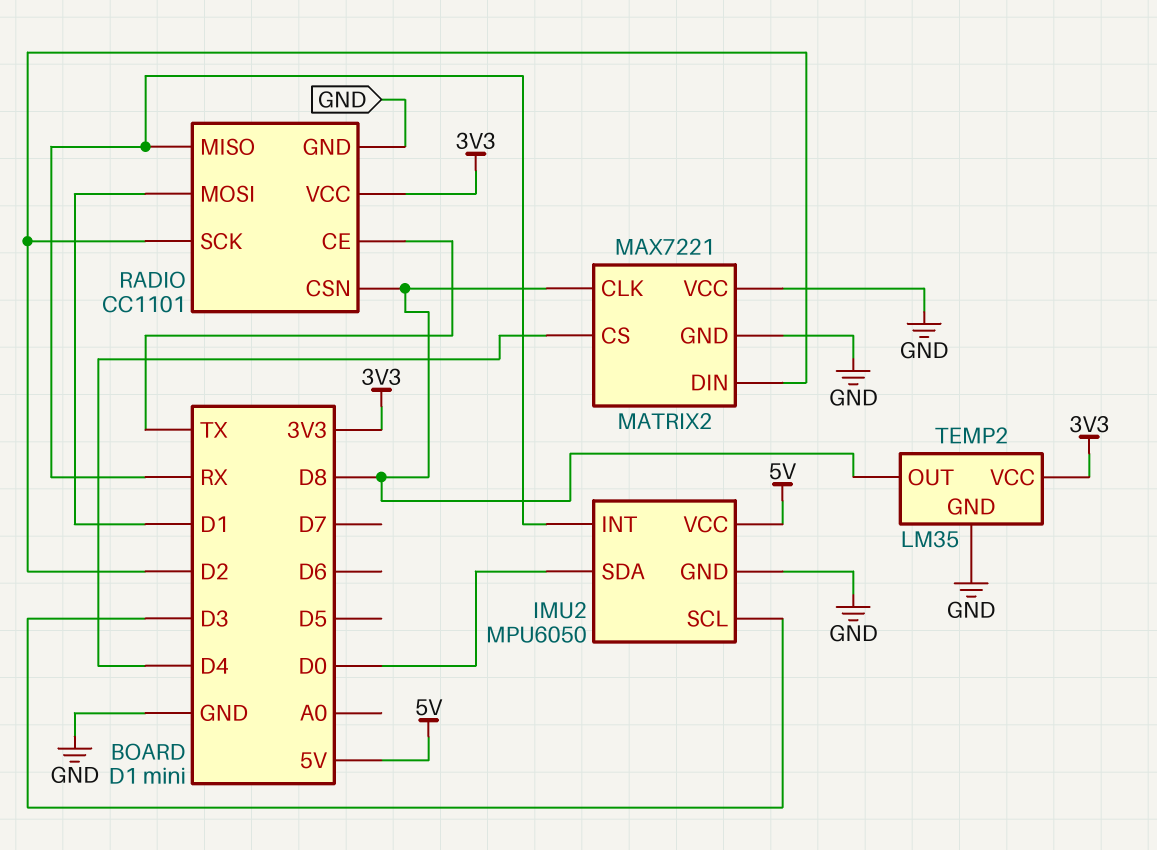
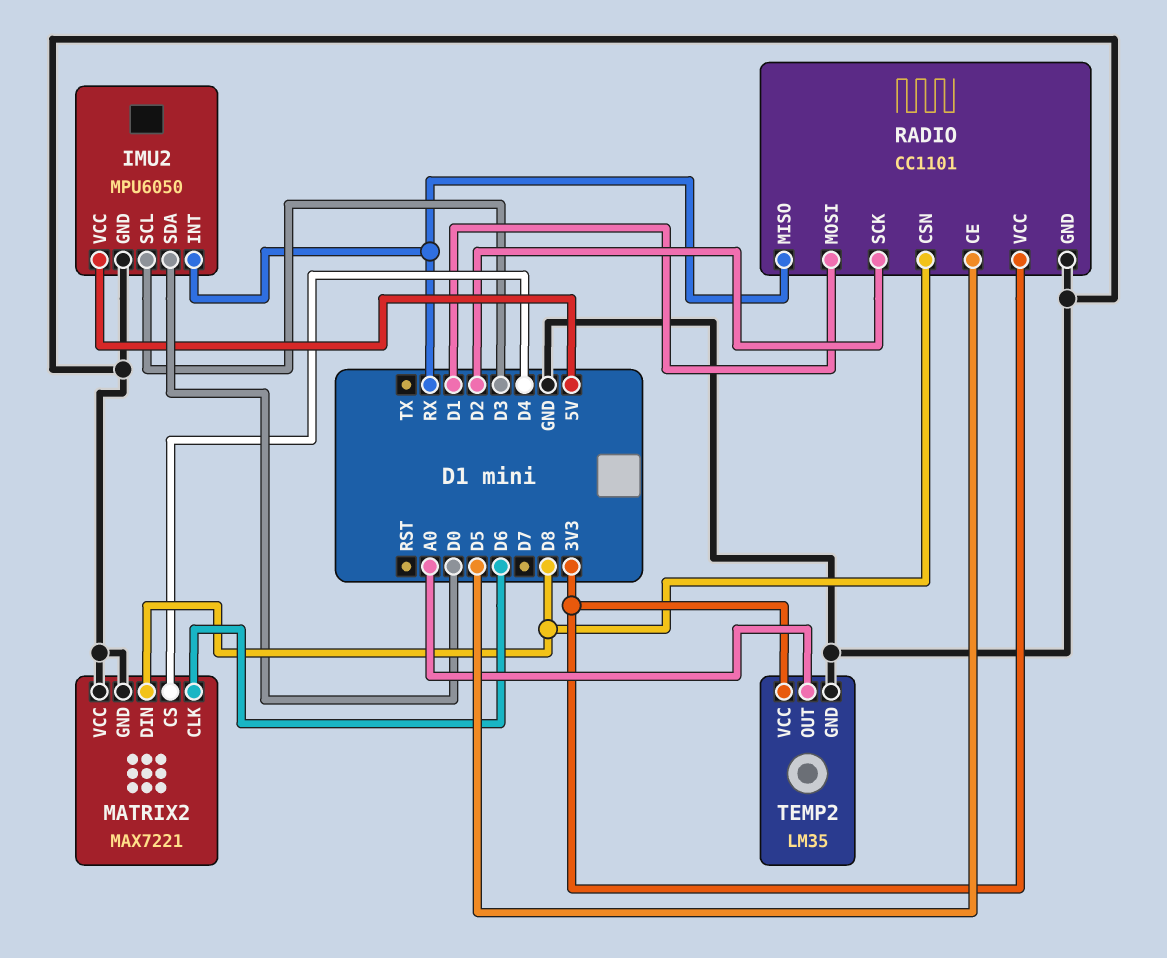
MATRIX2 pin CLK: D8 -> D6
MATRIX2 pin DIN: D2 -> D8
RADIO pin CE: TX -> D5
TEMP2 pin OUT: D8 -> A0

